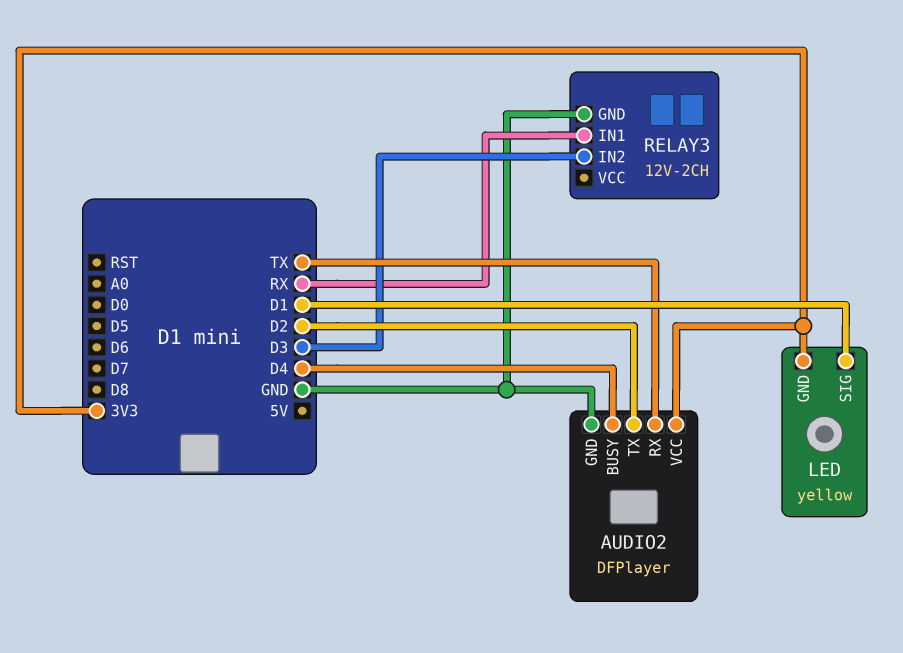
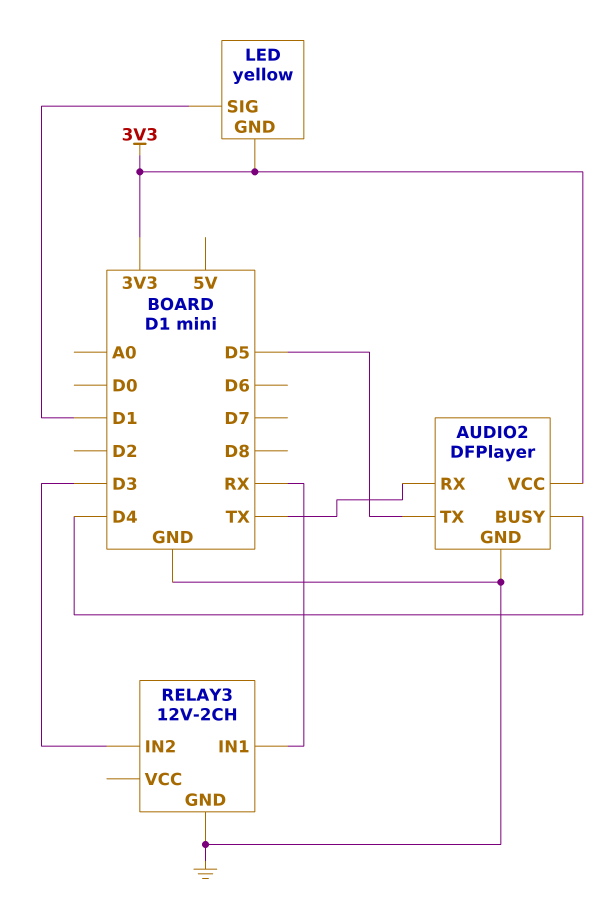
AUDIO2 pin TX: D2 -> D5

